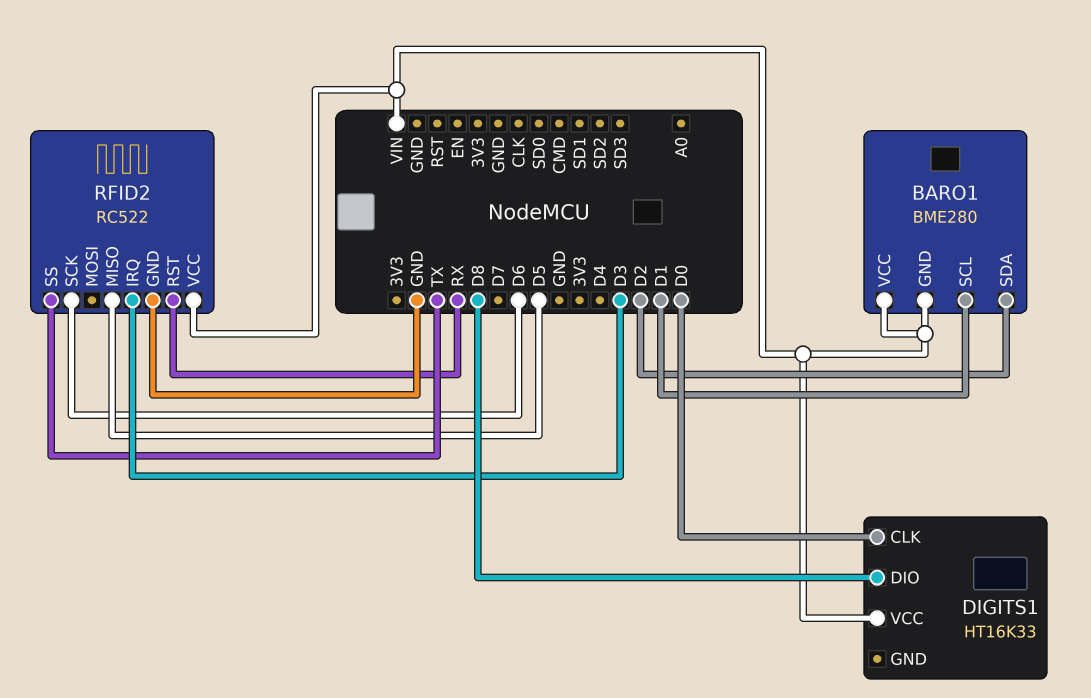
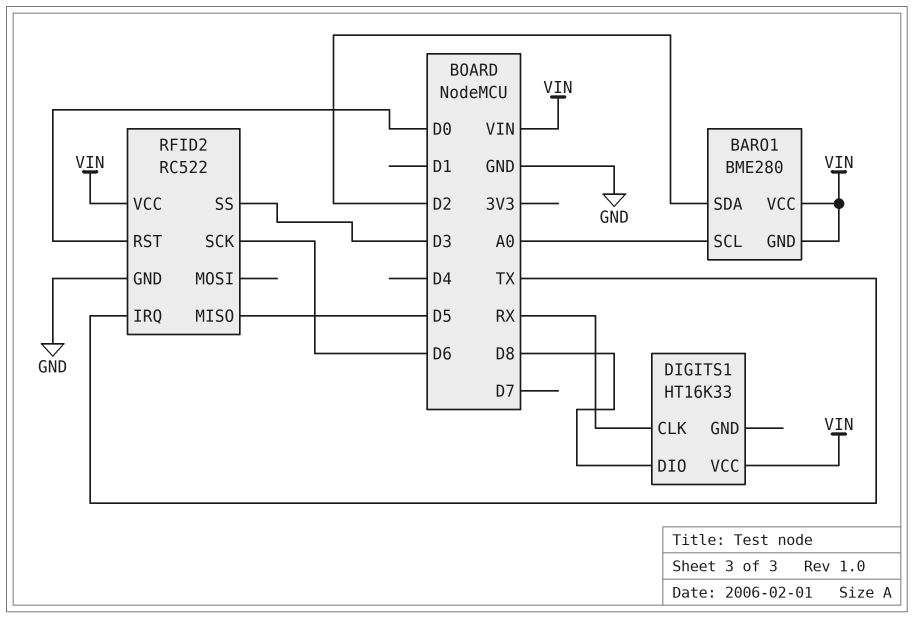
BARO1 pin SCL: D1 -> A0
DIGITS1 pin CLK: D0 -> RX
RFID2 pin IRQ: D3 -> TX
RFID2 pin RST: RX -> D0
RFID2 pin SS: TX -> D3

